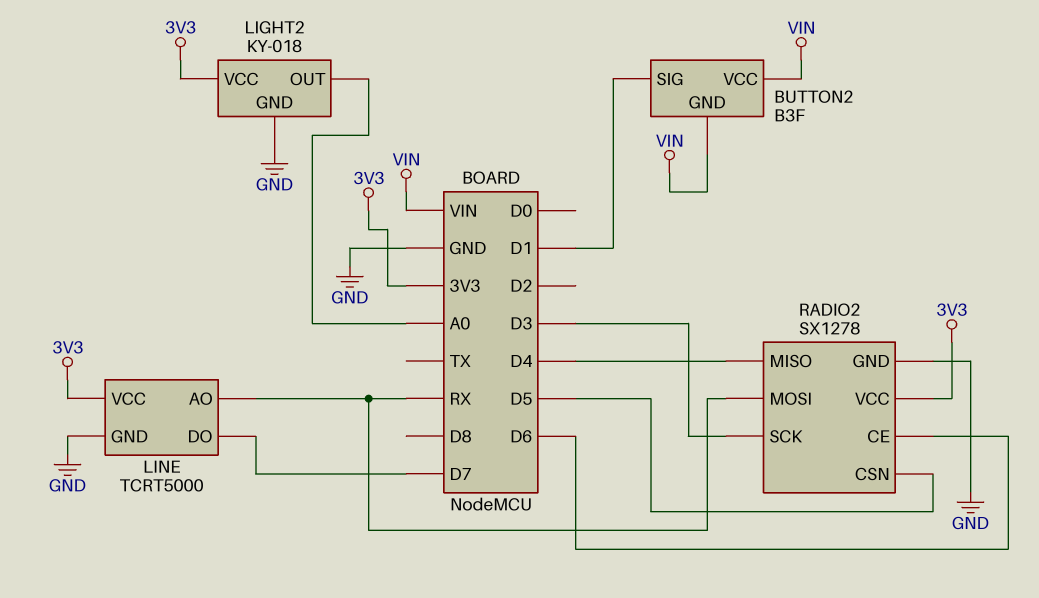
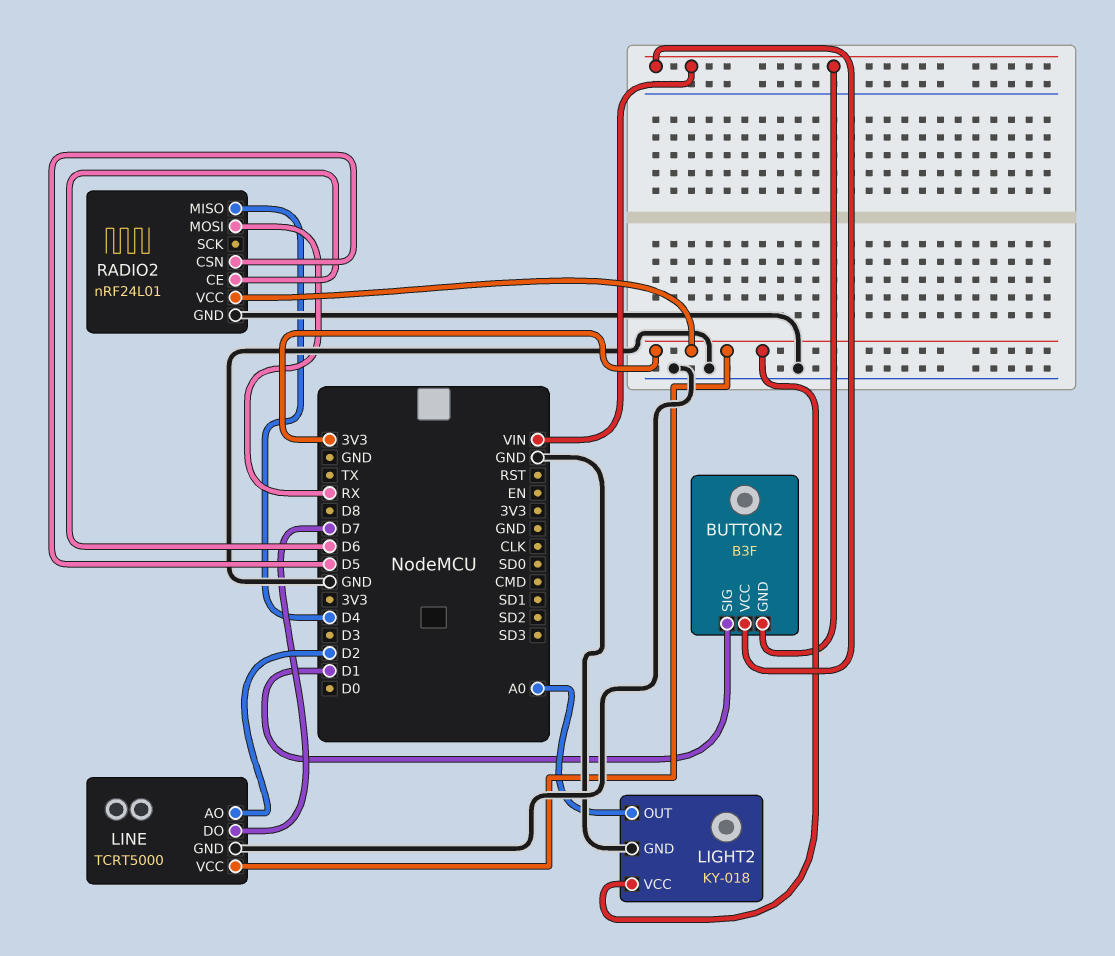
LINE pin AO: RX -> D2
RADIO2: SX1278 -> nRF24L01
RADIO2 pin SCK: D3 -> none

